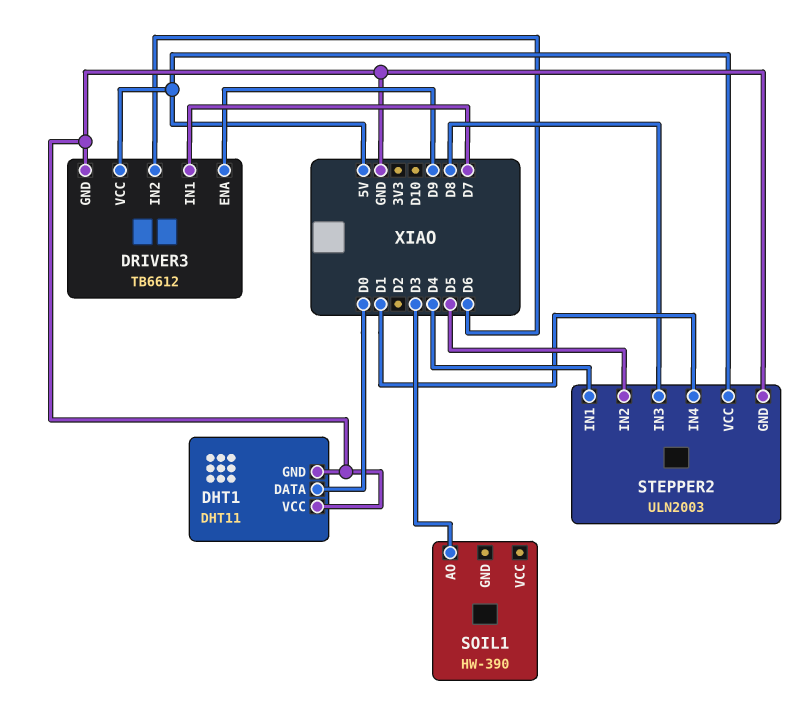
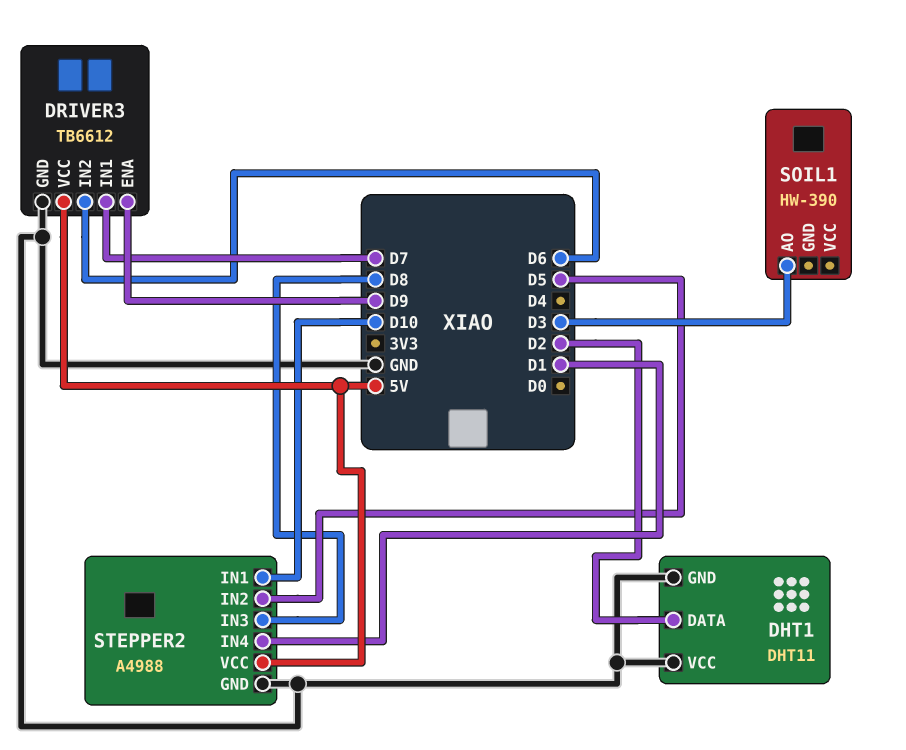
DHT1 pin DATA: D0 -> D2
STEPPER2: ULN2003 -> A4988
STEPPER2 pin IN1: D4 -> D10

